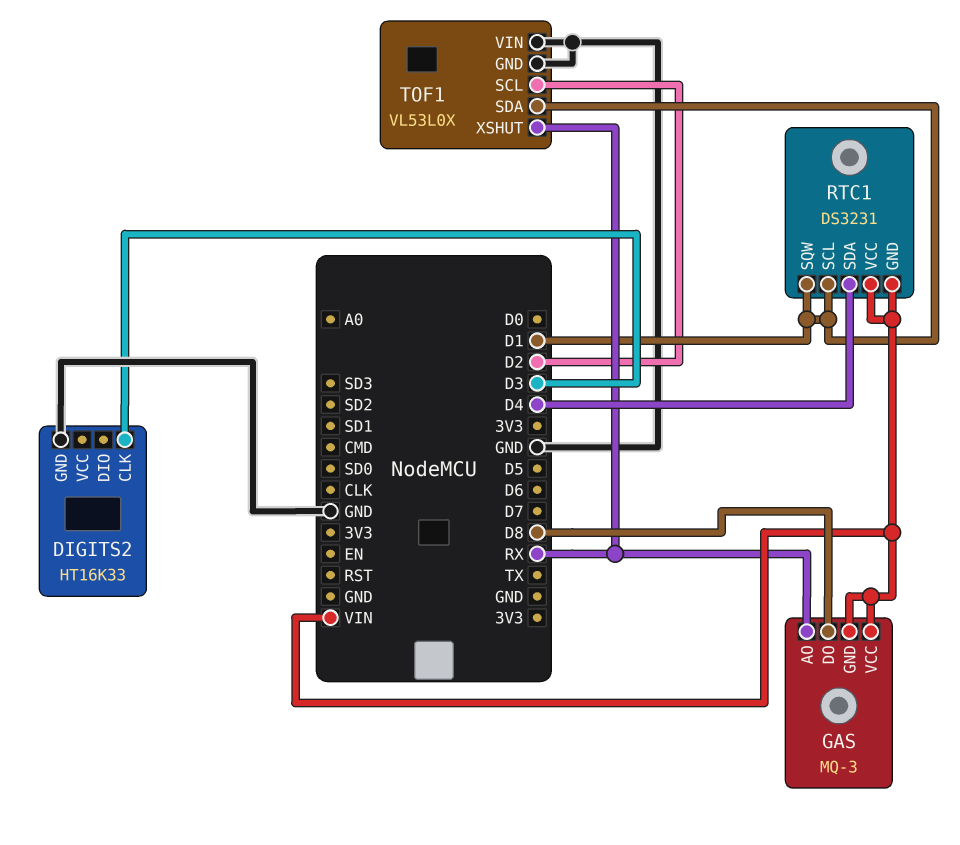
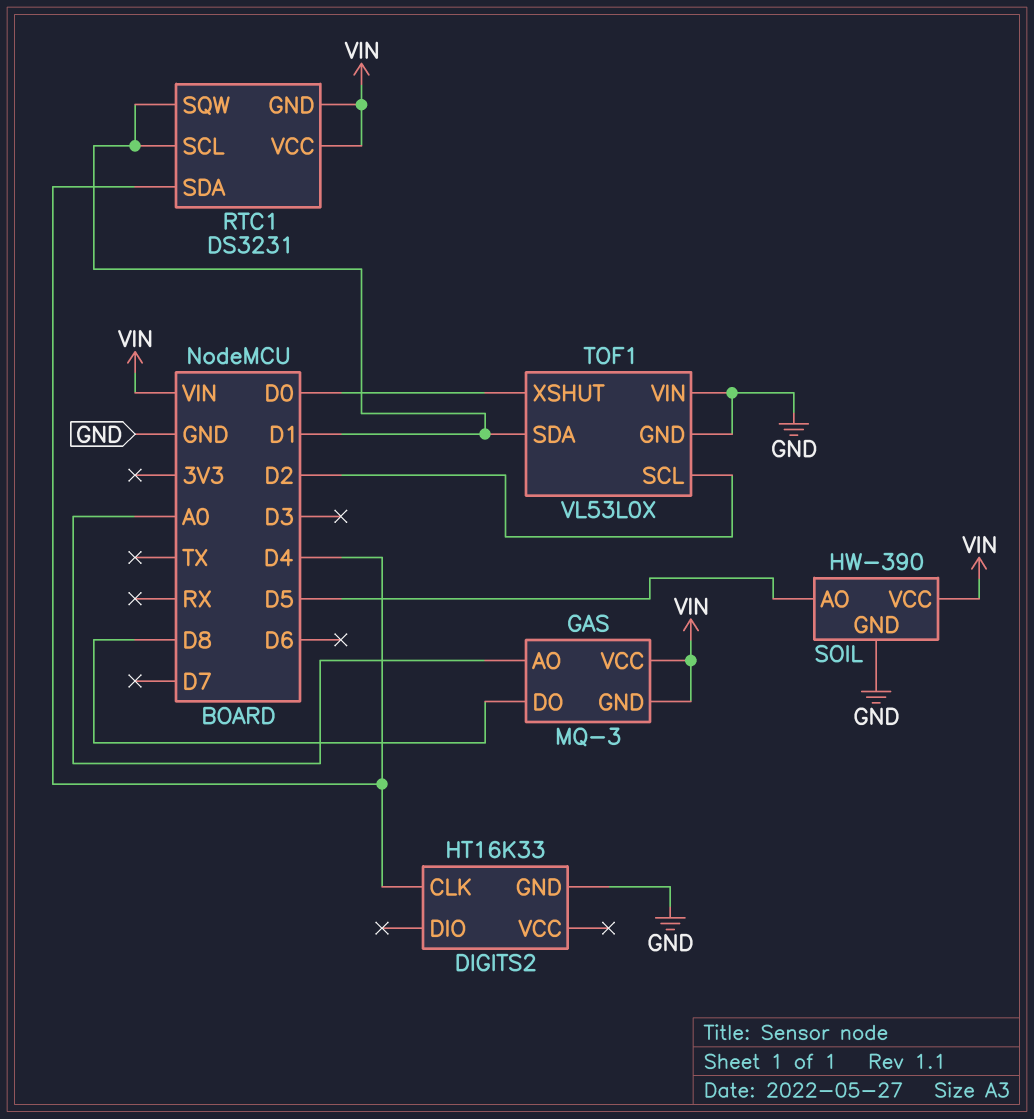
DIGITS2 pin CLK: D3 -> D4
GAS pin AO: RX -> A0
SOIL: none -> HW-390
SOIL pin AO: none -> D5
SOIL pin GND: none -> GND
SOIL pin VCC: none -> VIN
TOF1 pin XSHUT: RX -> D0

